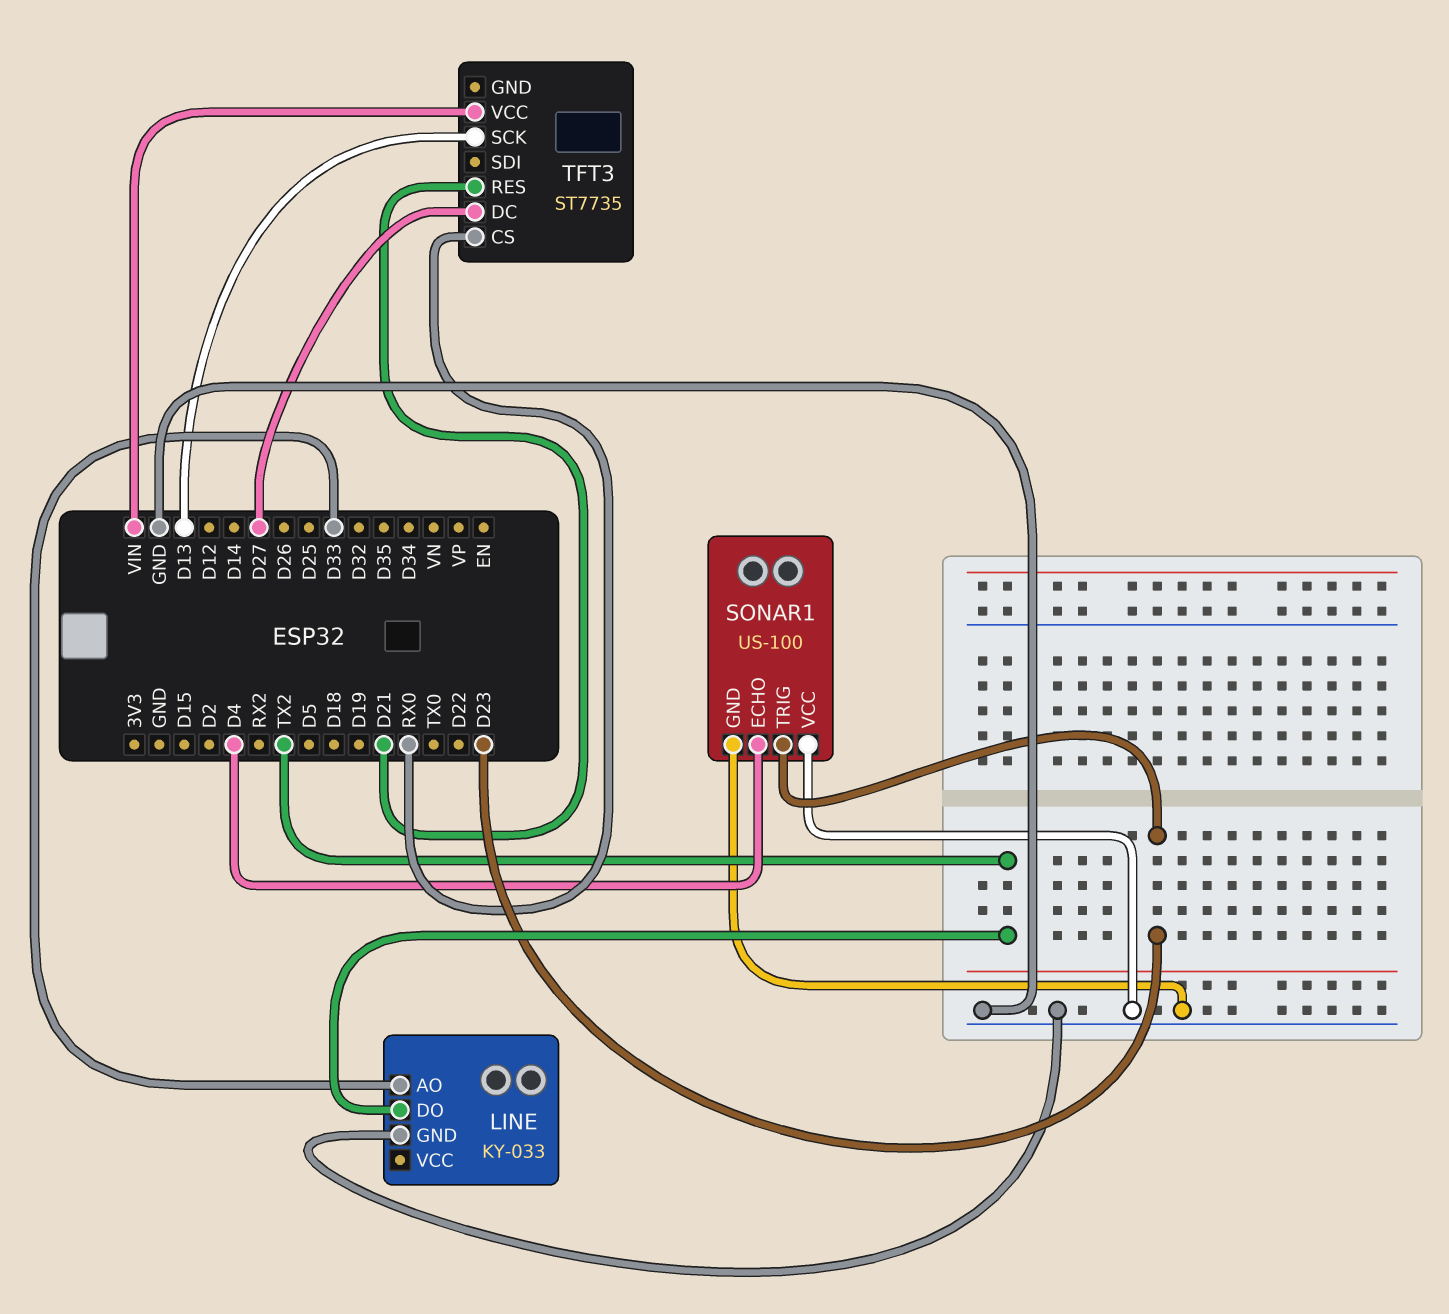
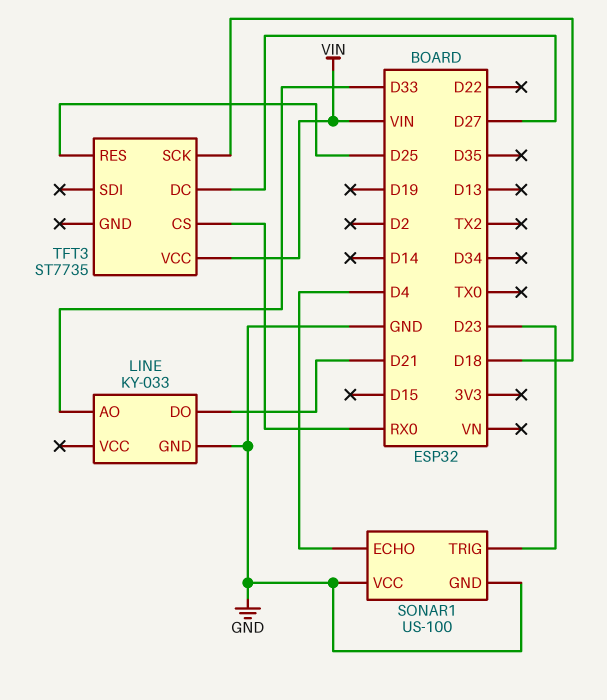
LINE pin DO: TX2 -> D21
TFT3 pin RES: D21 -> D25
TFT3 pin SCK: D13 -> D18

